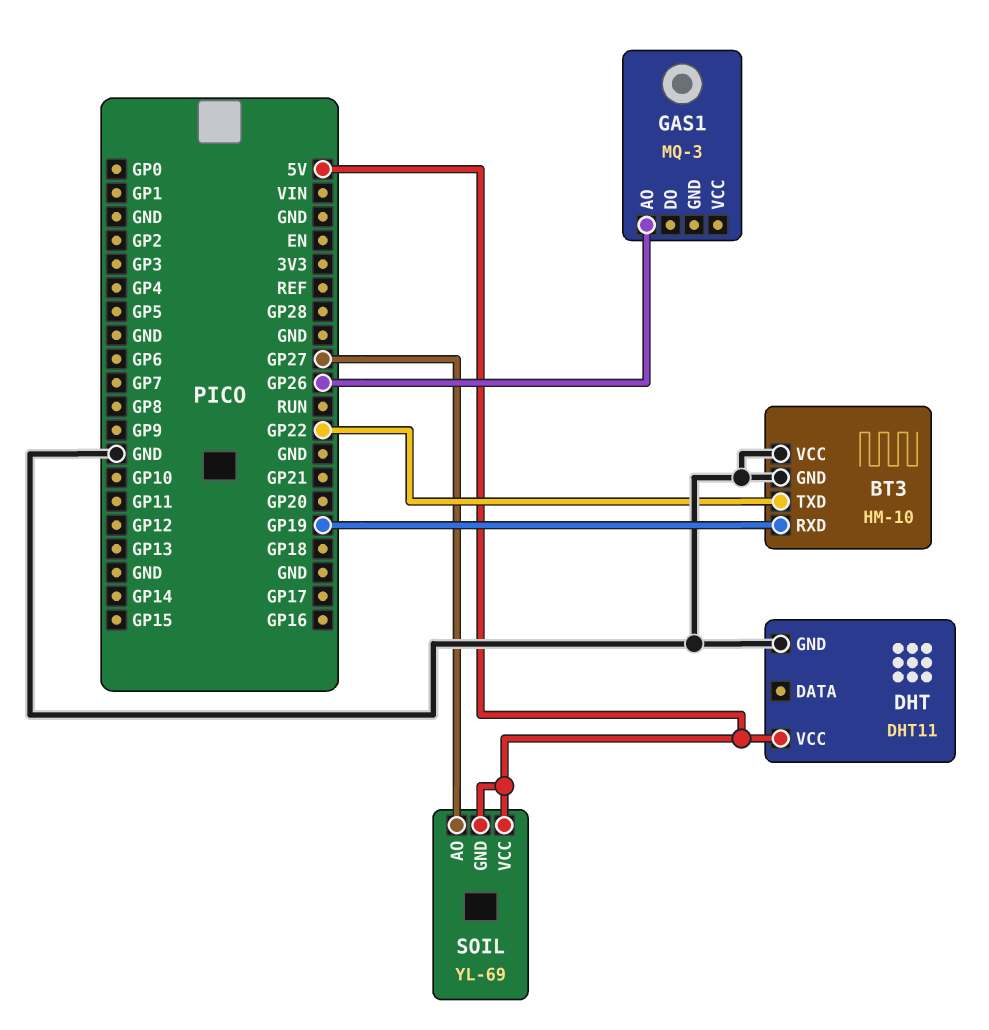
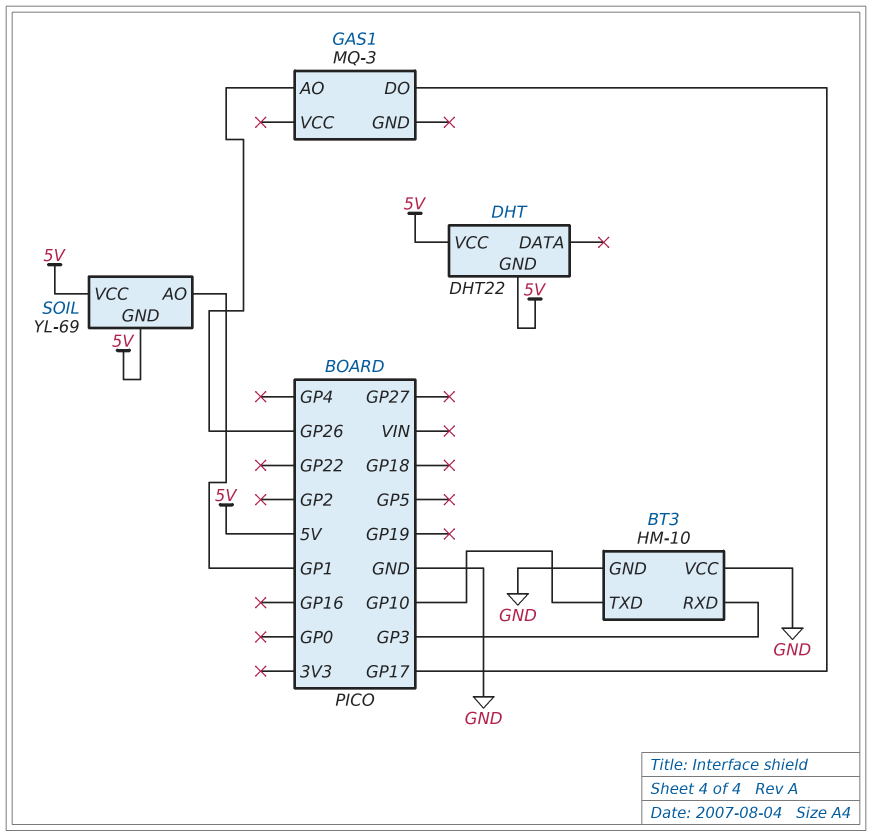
BT3 pin RXD: GP19 -> GP3
BT3 pin TXD: GP22 -> GP10
DHT: DHT11 -> DHT22
DHT pin GND: GND -> 5V
GAS1 pin DO: none -> GP17
SOIL pin AO: GP27 -> GP1

